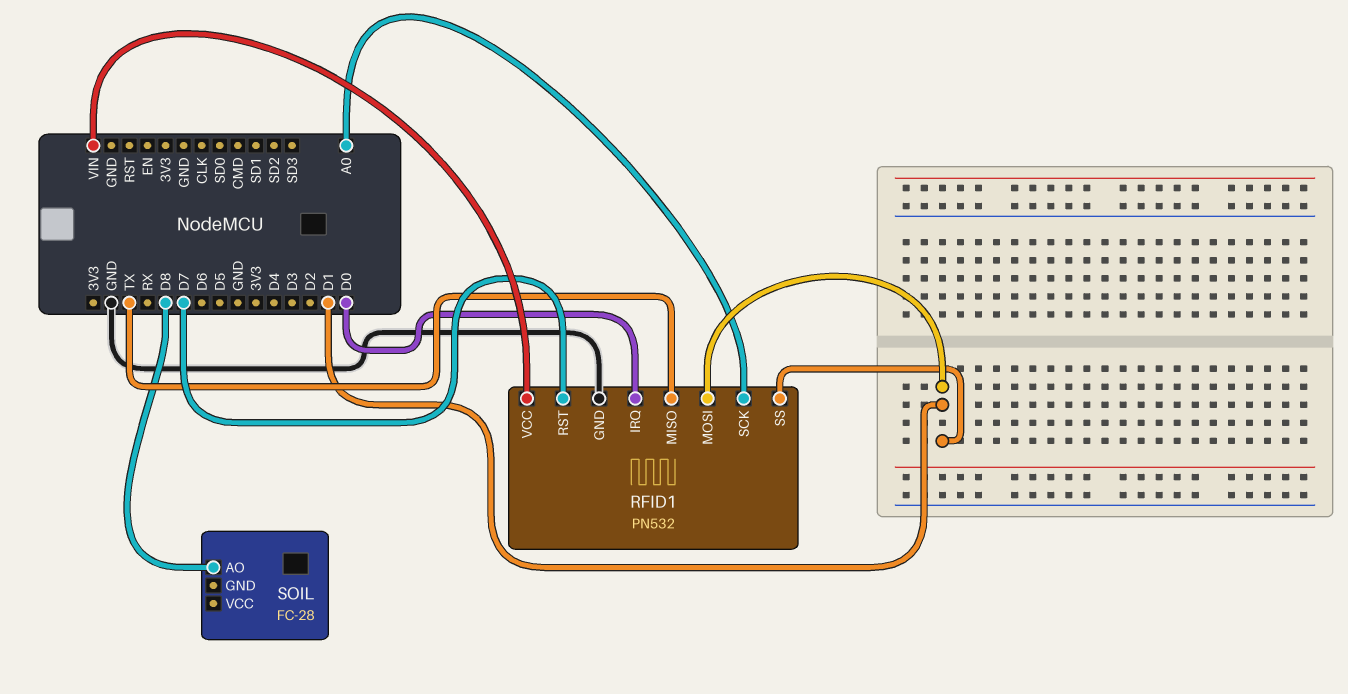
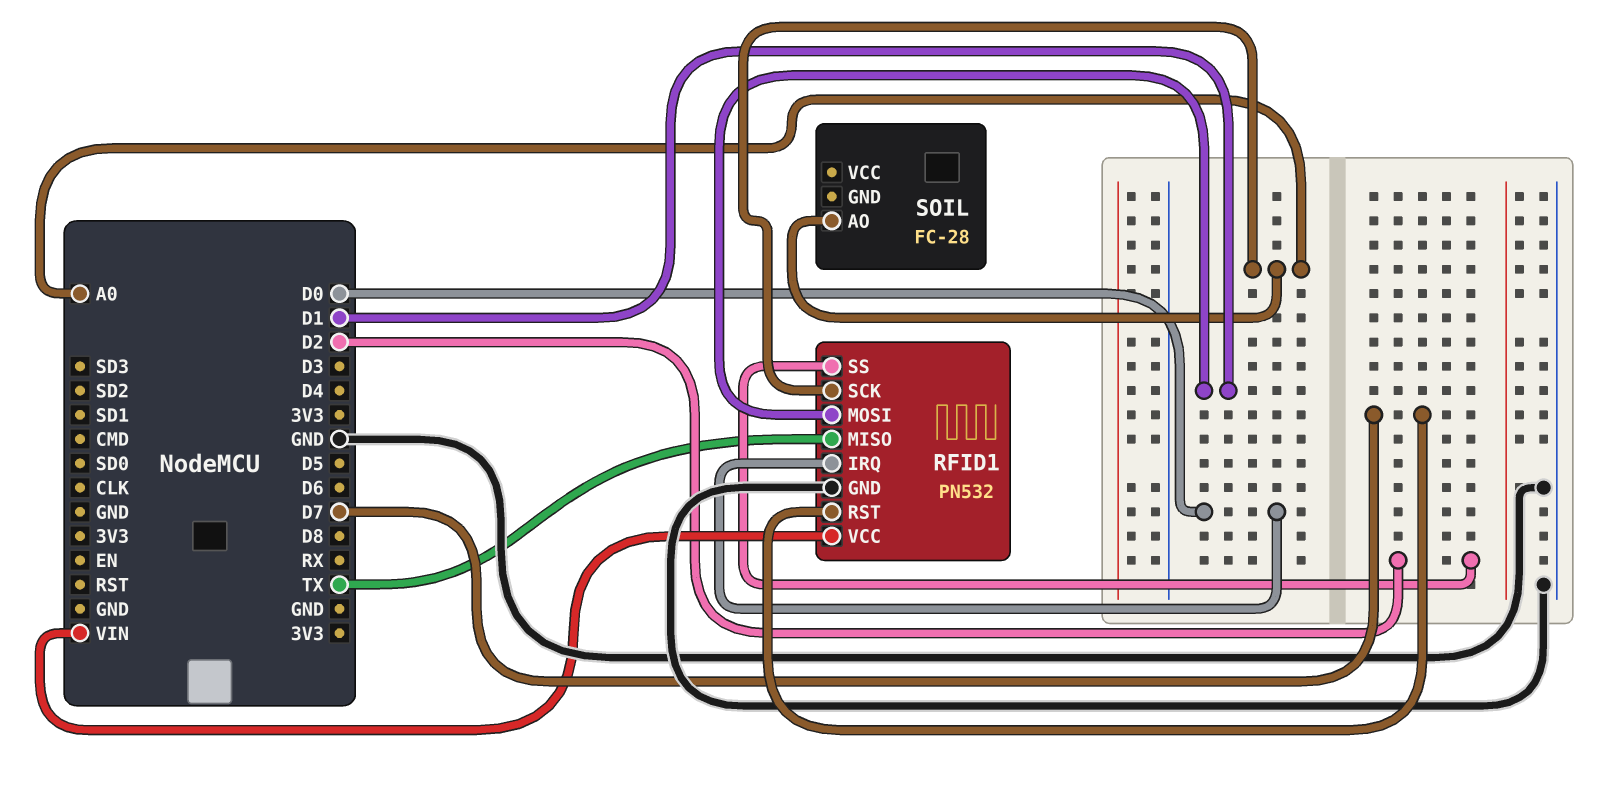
RFID1 pin SS: D1 -> D2
SOIL pin AO: D8 -> A0

